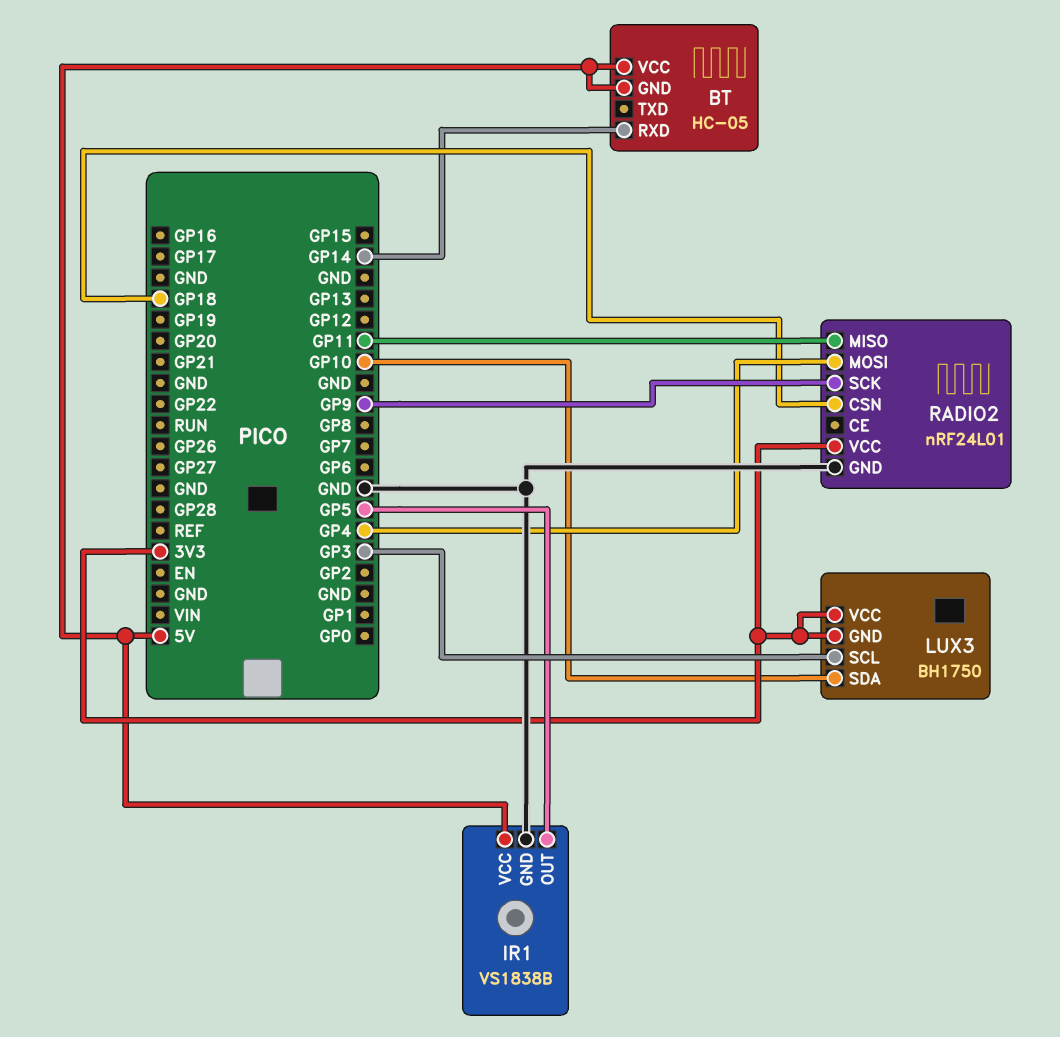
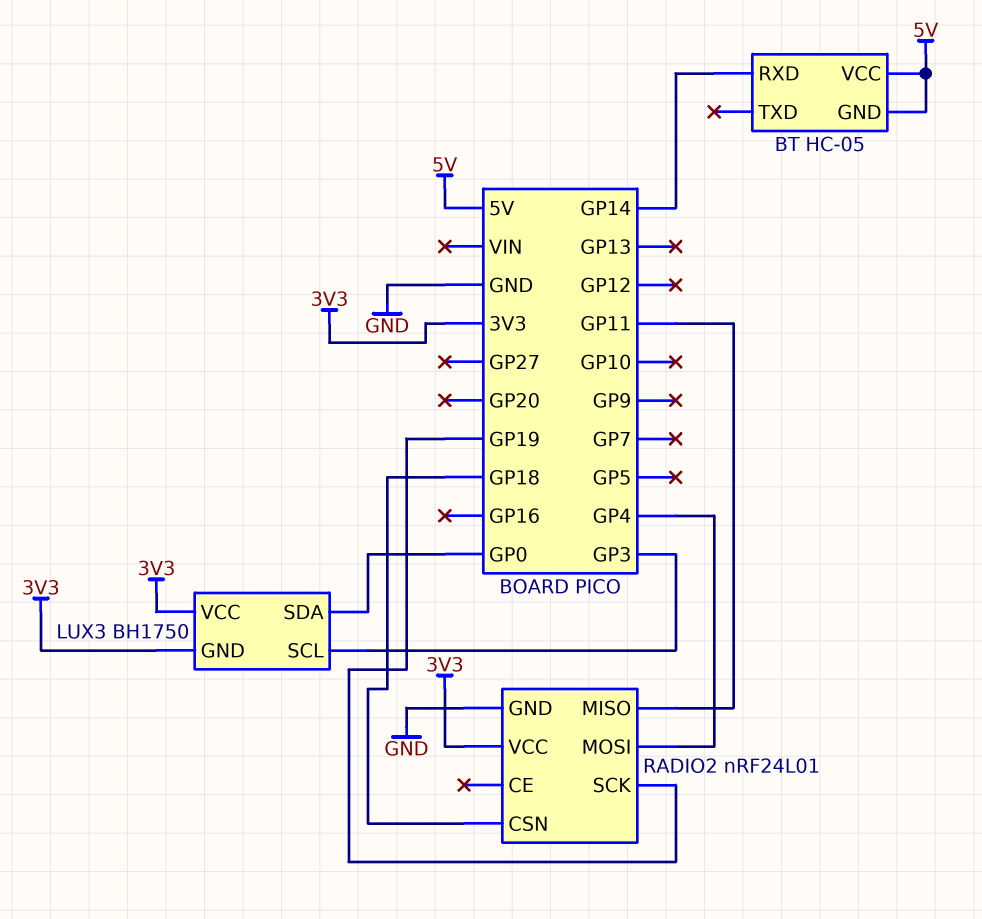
IR1: VS1838B -> none
IR1 pin GND: GND -> none
IR1 pin OUT: GP5 -> none
IR1 pin VCC: 5V -> none
LUX3 pin SDA: GP10 -> GP0
RADIO2 pin SCK: GP9 -> GP19

